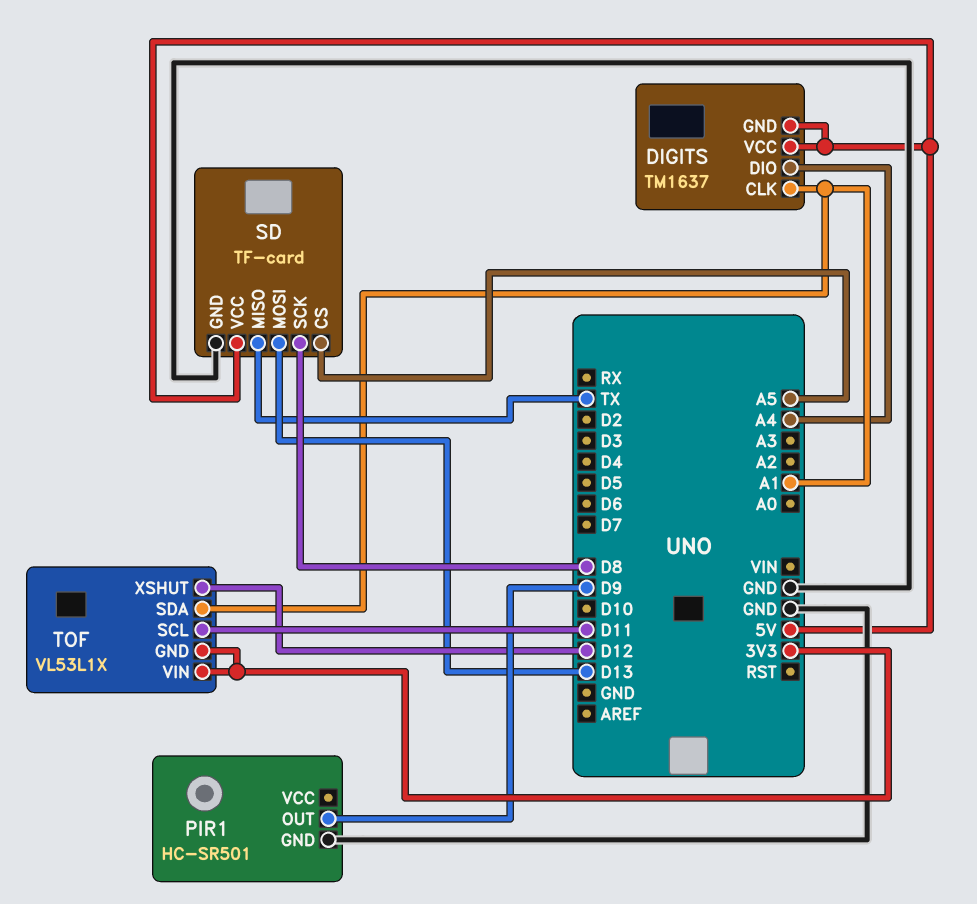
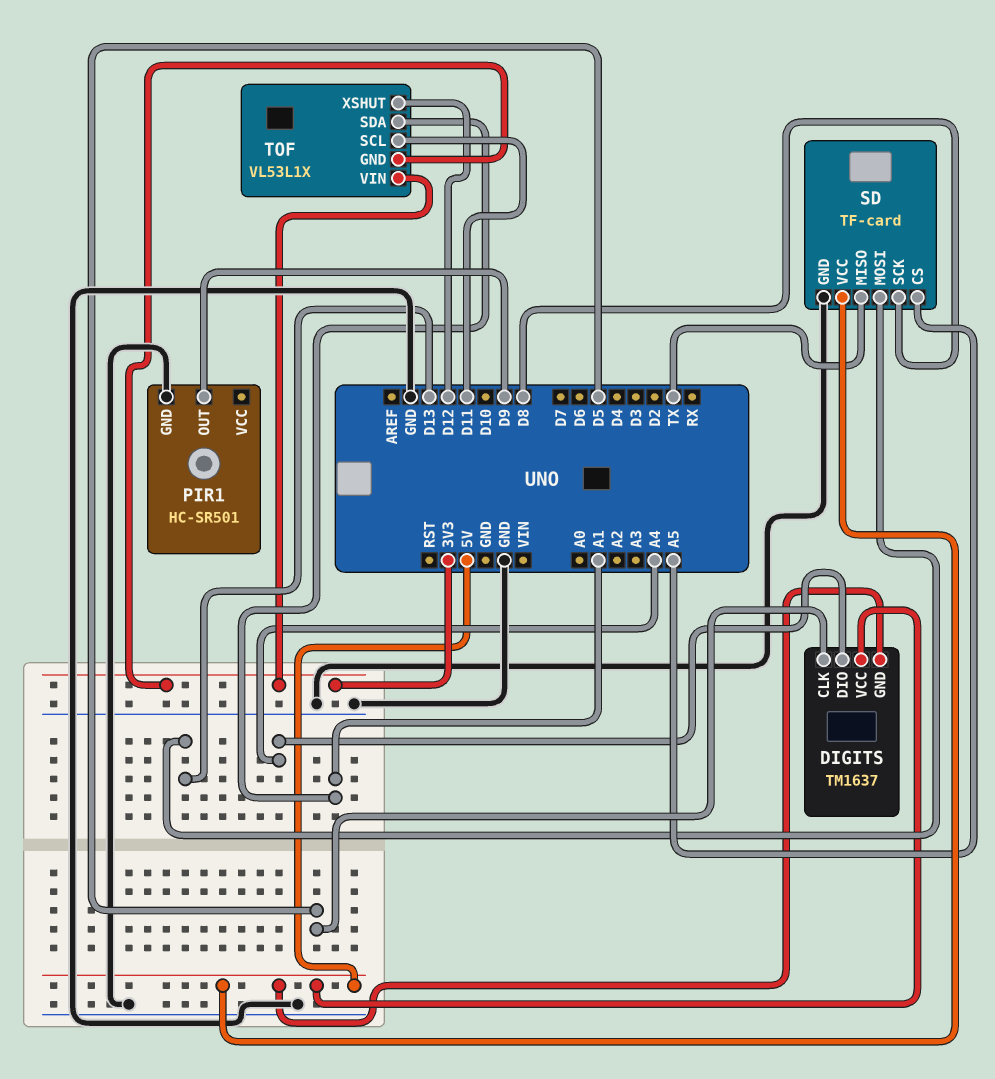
DIGITS pin CLK: A1 -> D5

